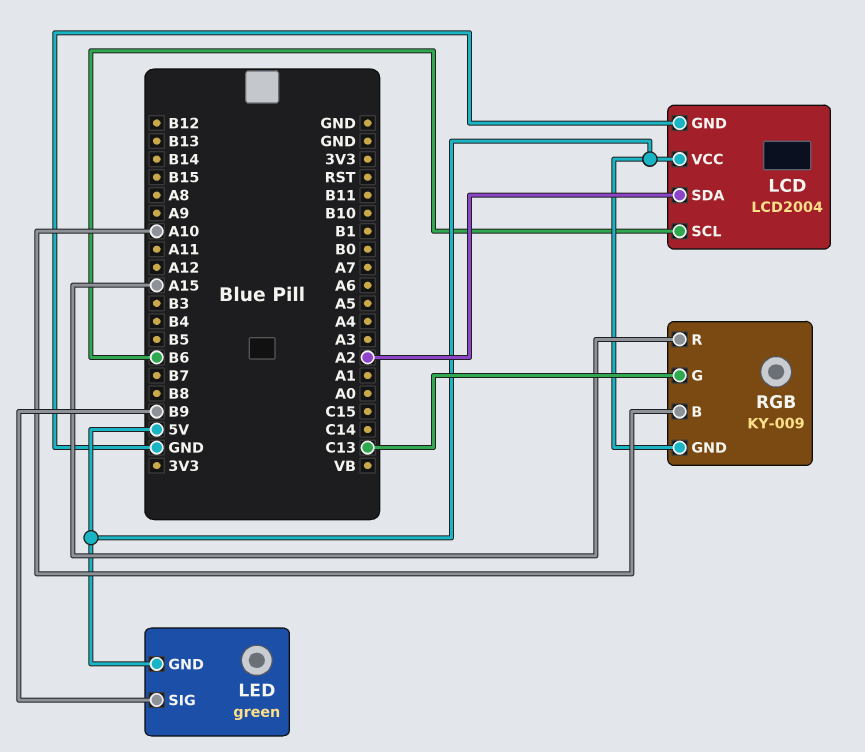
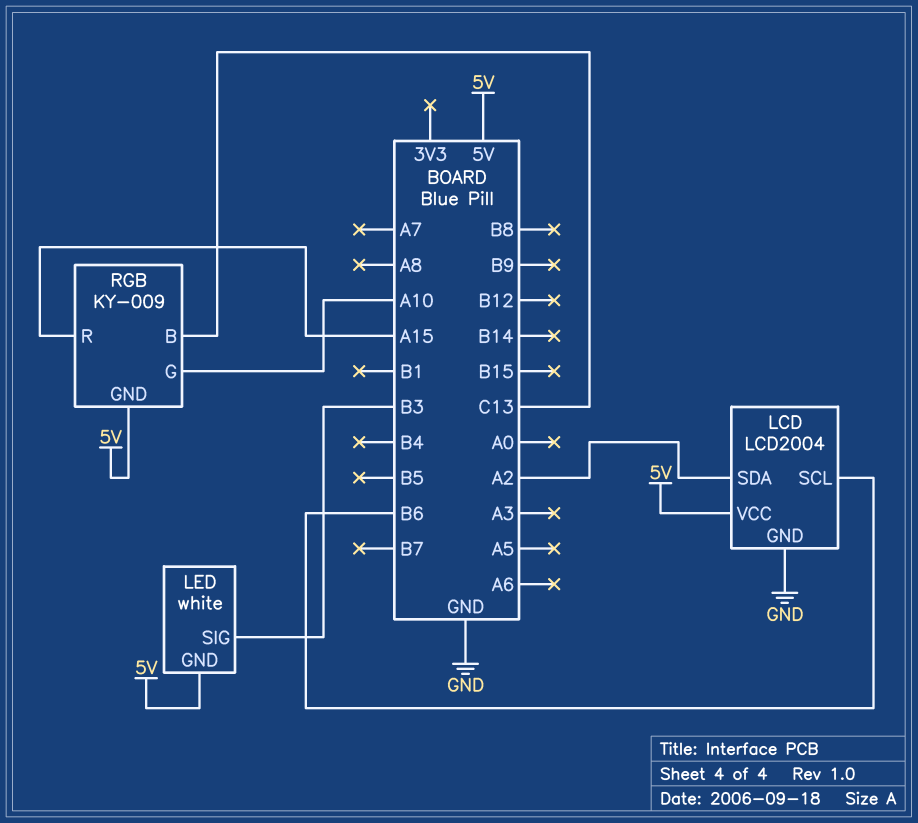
LED: green -> white
LED pin SIG: B9 -> B3
RGB pin B: A10 -> C13
RGB pin G: C13 -> A10

